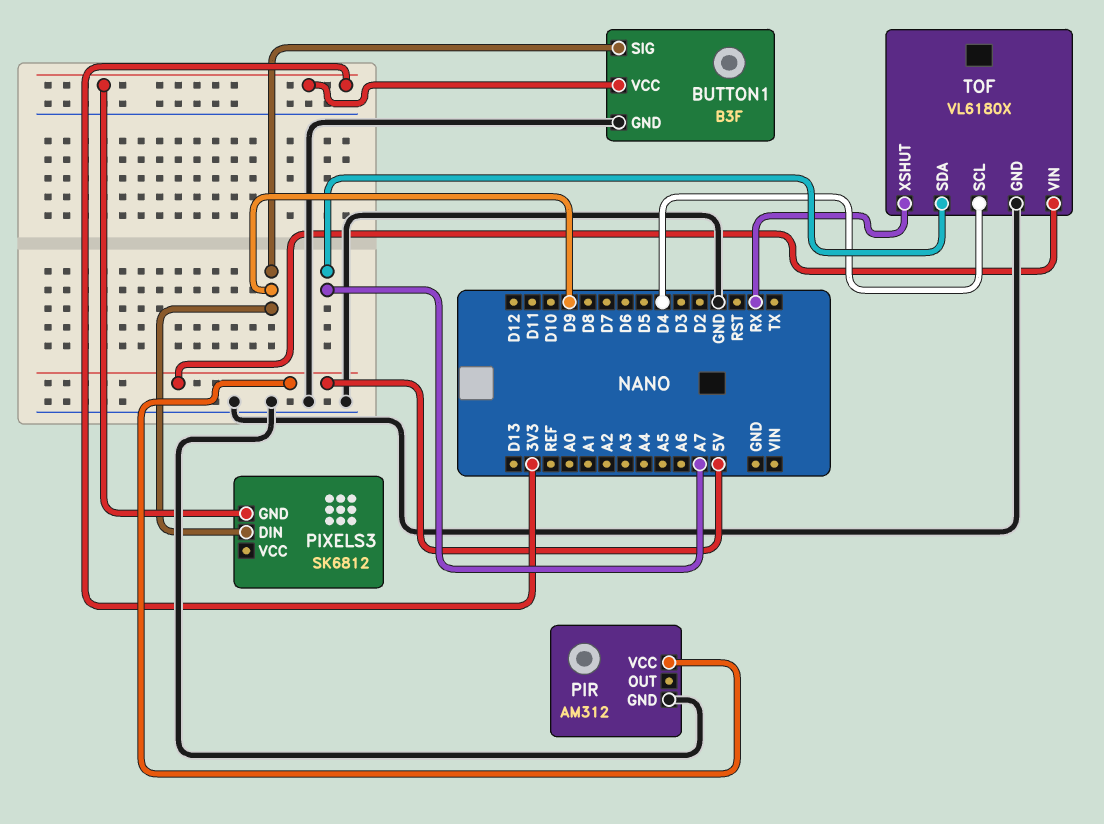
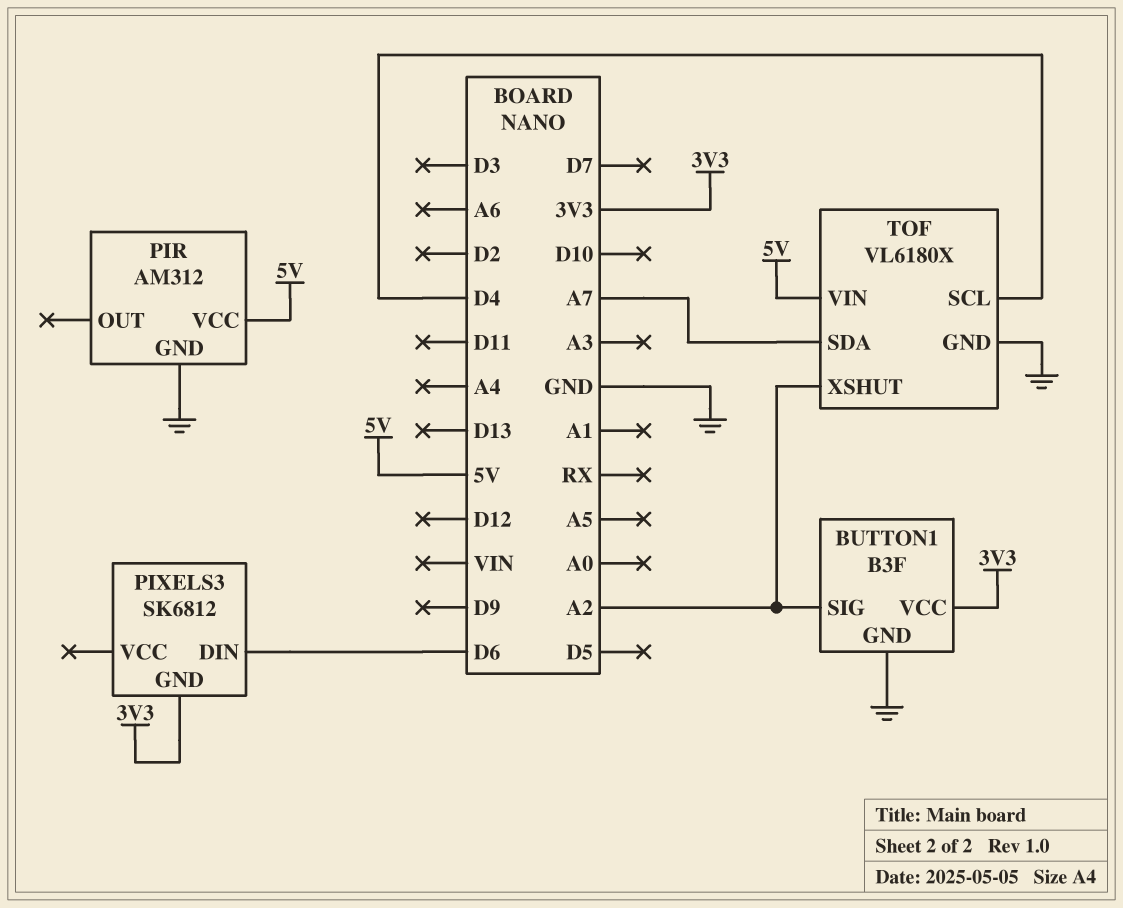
BUTTON1 pin SIG: D9 -> A2
PIXELS3 pin DIN: D9 -> D6
TOF pin XSHUT: RX -> A2

